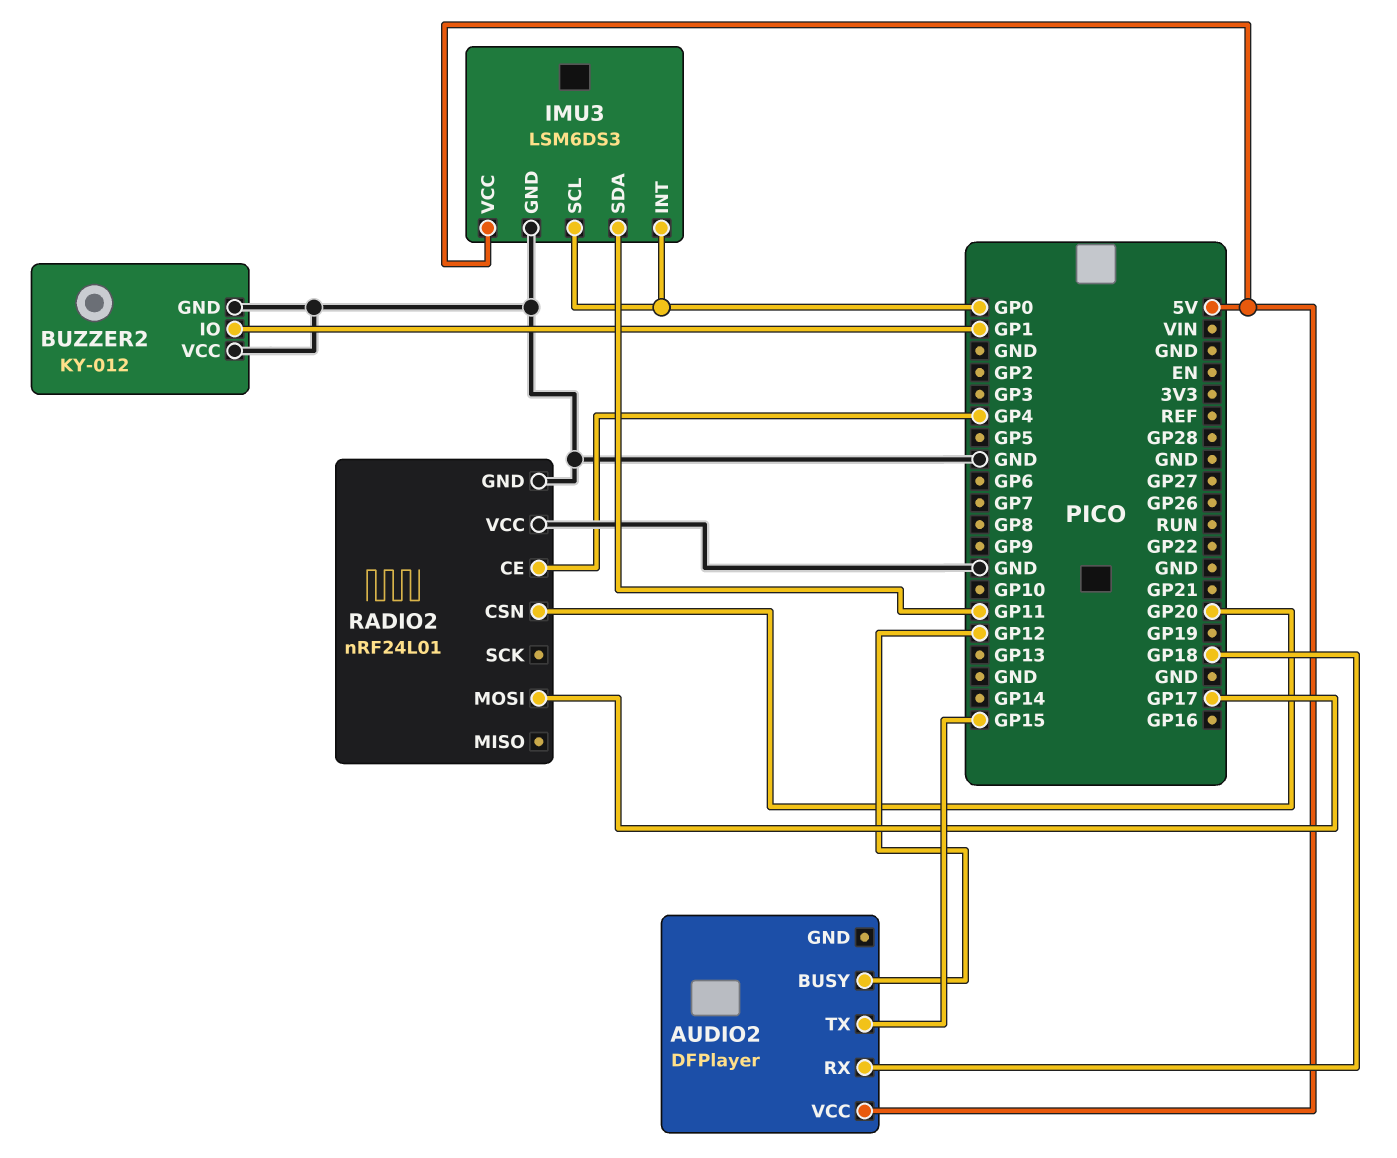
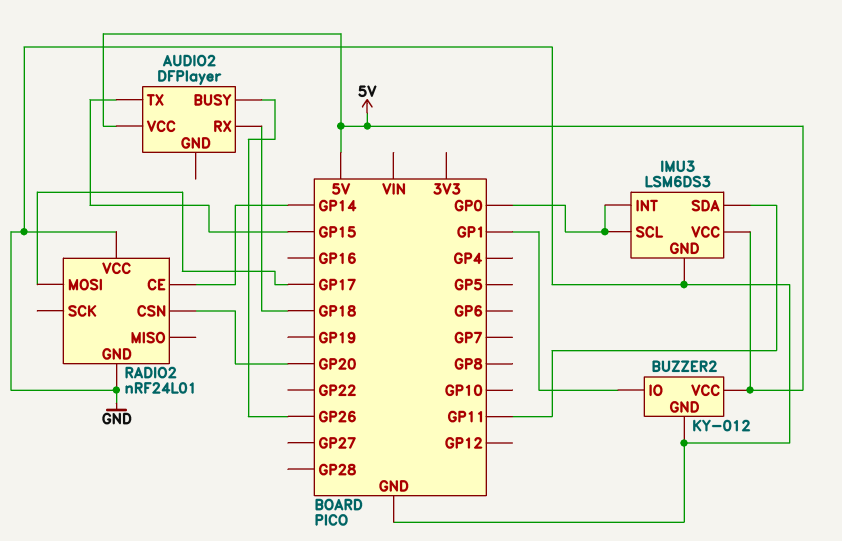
AUDIO2 pin BUSY: GP12 -> GP26
BUZZER2 pin VCC: GND -> 5V
RADIO2 pin CE: GP4 -> GP14

